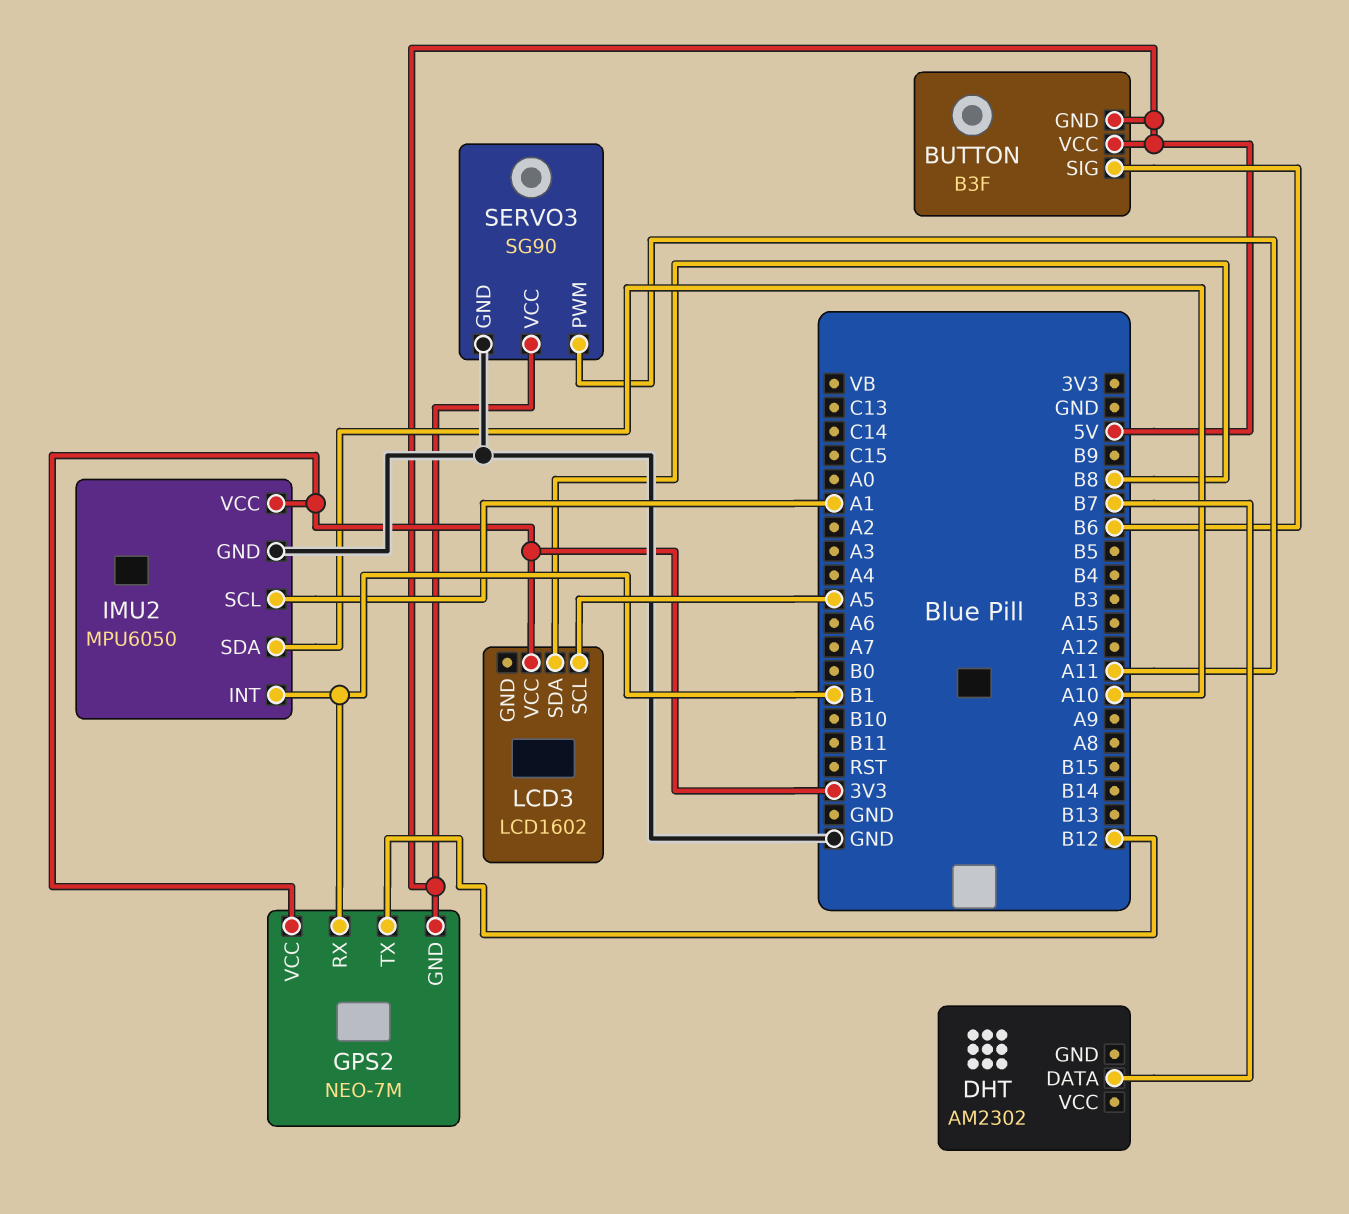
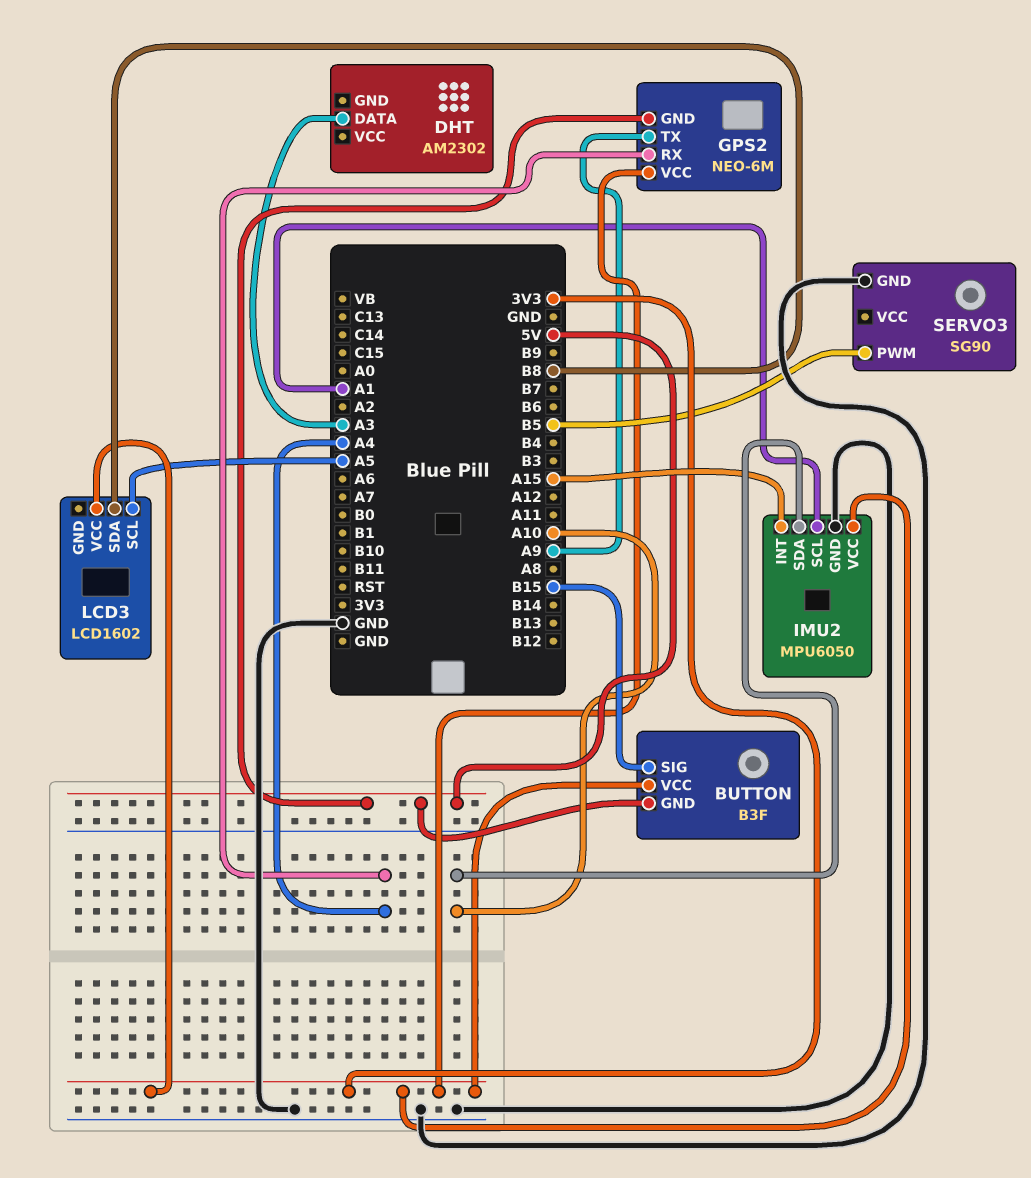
BUTTON pin SIG: B6 -> B15
BUTTON pin VCC: 5V -> 3V3
DHT pin DATA: B7 -> A3
GPS2: NEO-7M -> NEO-6M
GPS2 pin RX: B1 -> A4
GPS2 pin TX: B12 -> A9
IMU2 pin INT: B1 -> A15
SERVO3 pin PWM: A11 -> B5
SERVO3 pin VCC: 5V -> none

